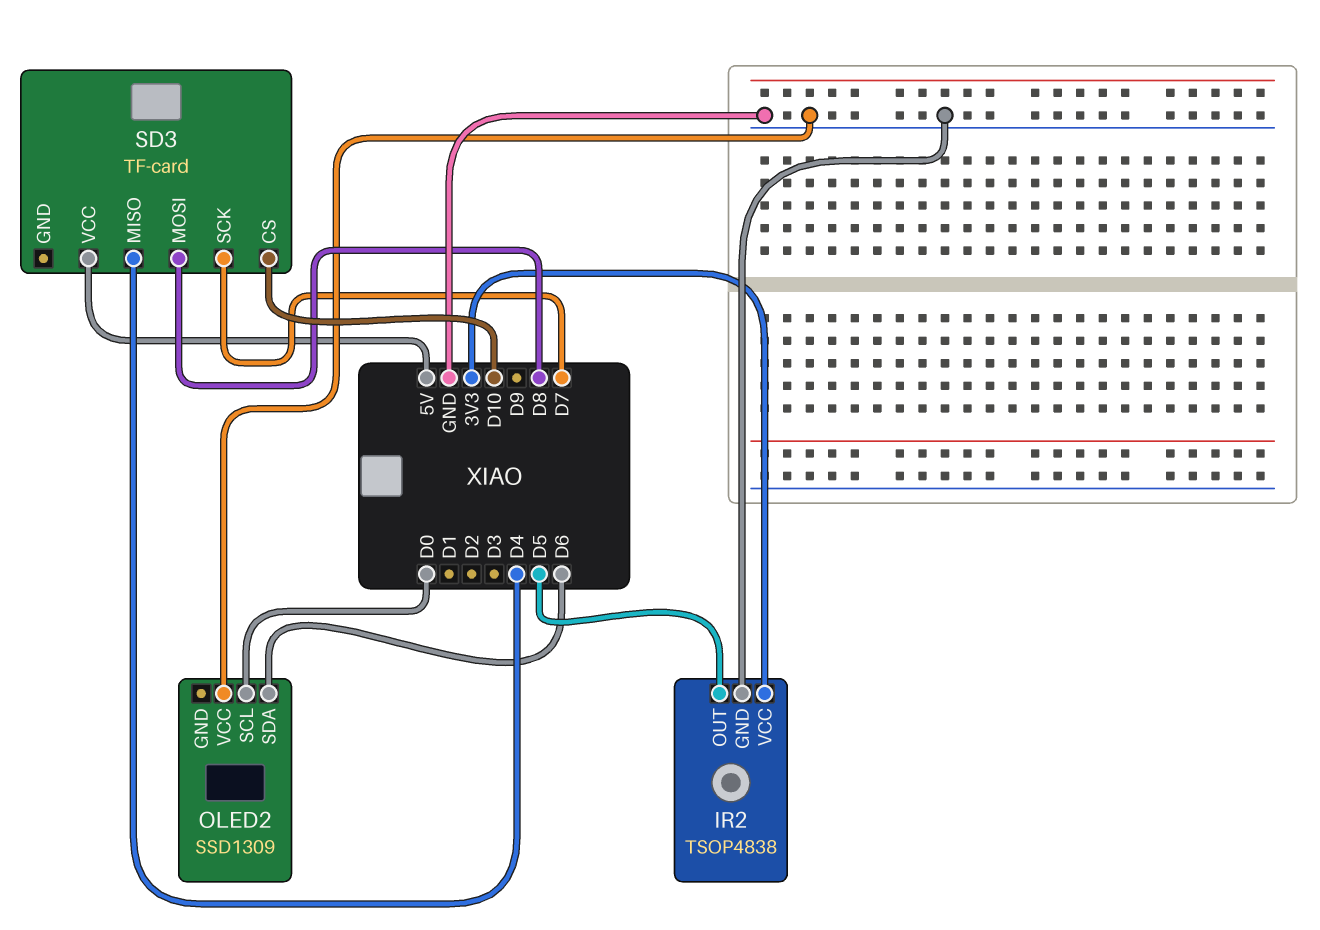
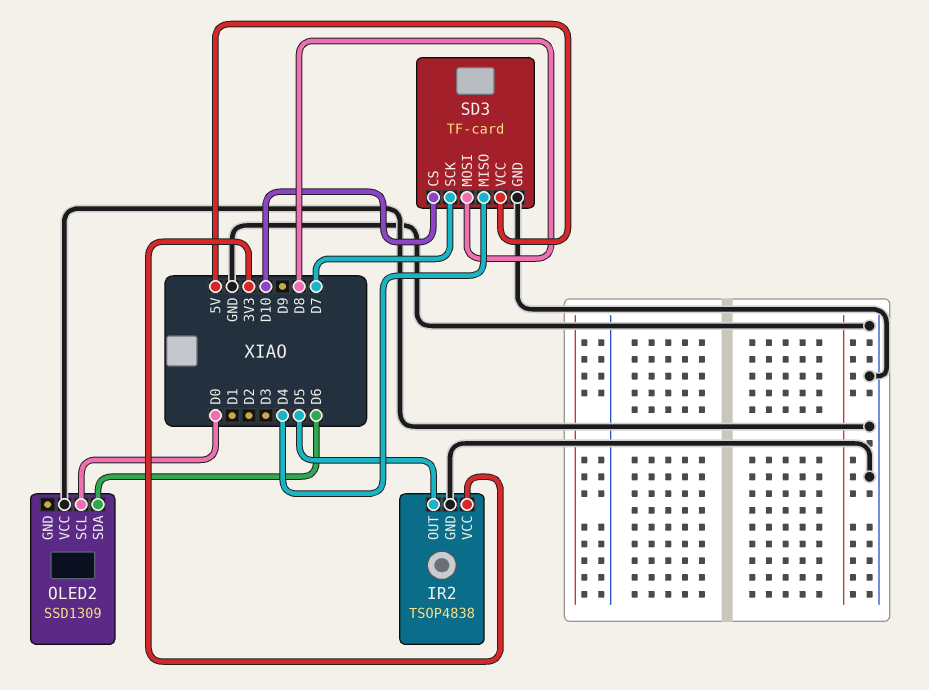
SD3 pin GND: none -> GND

